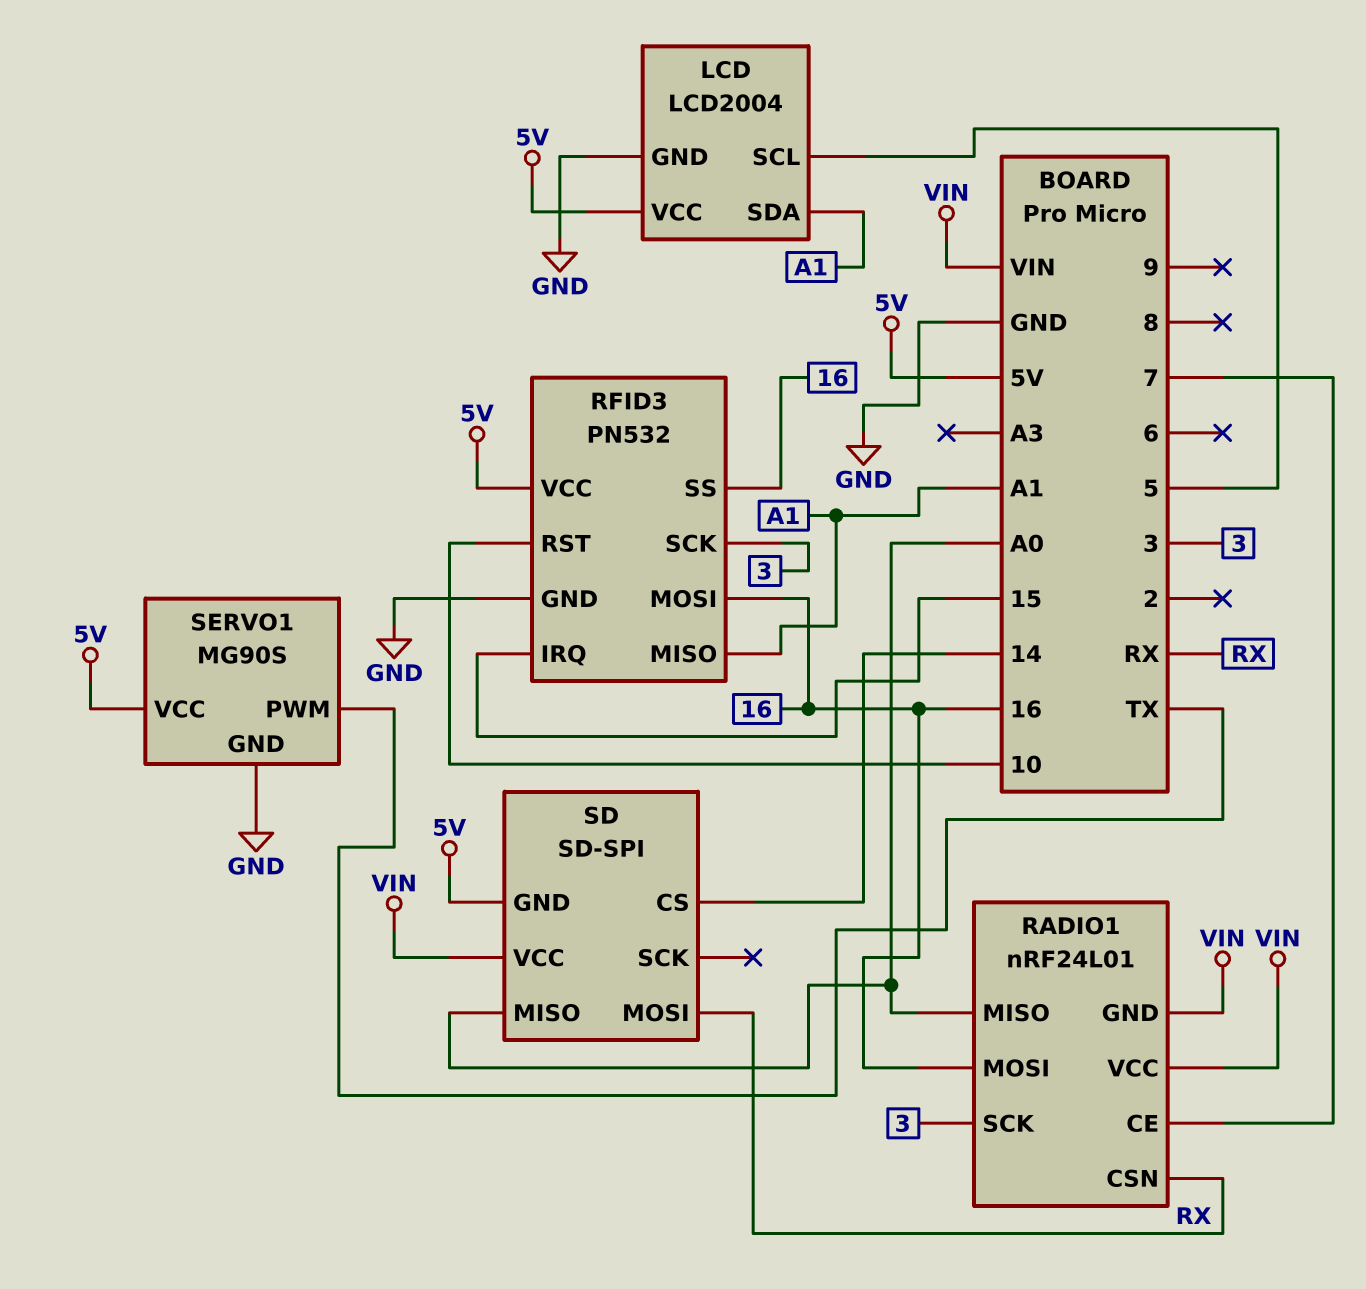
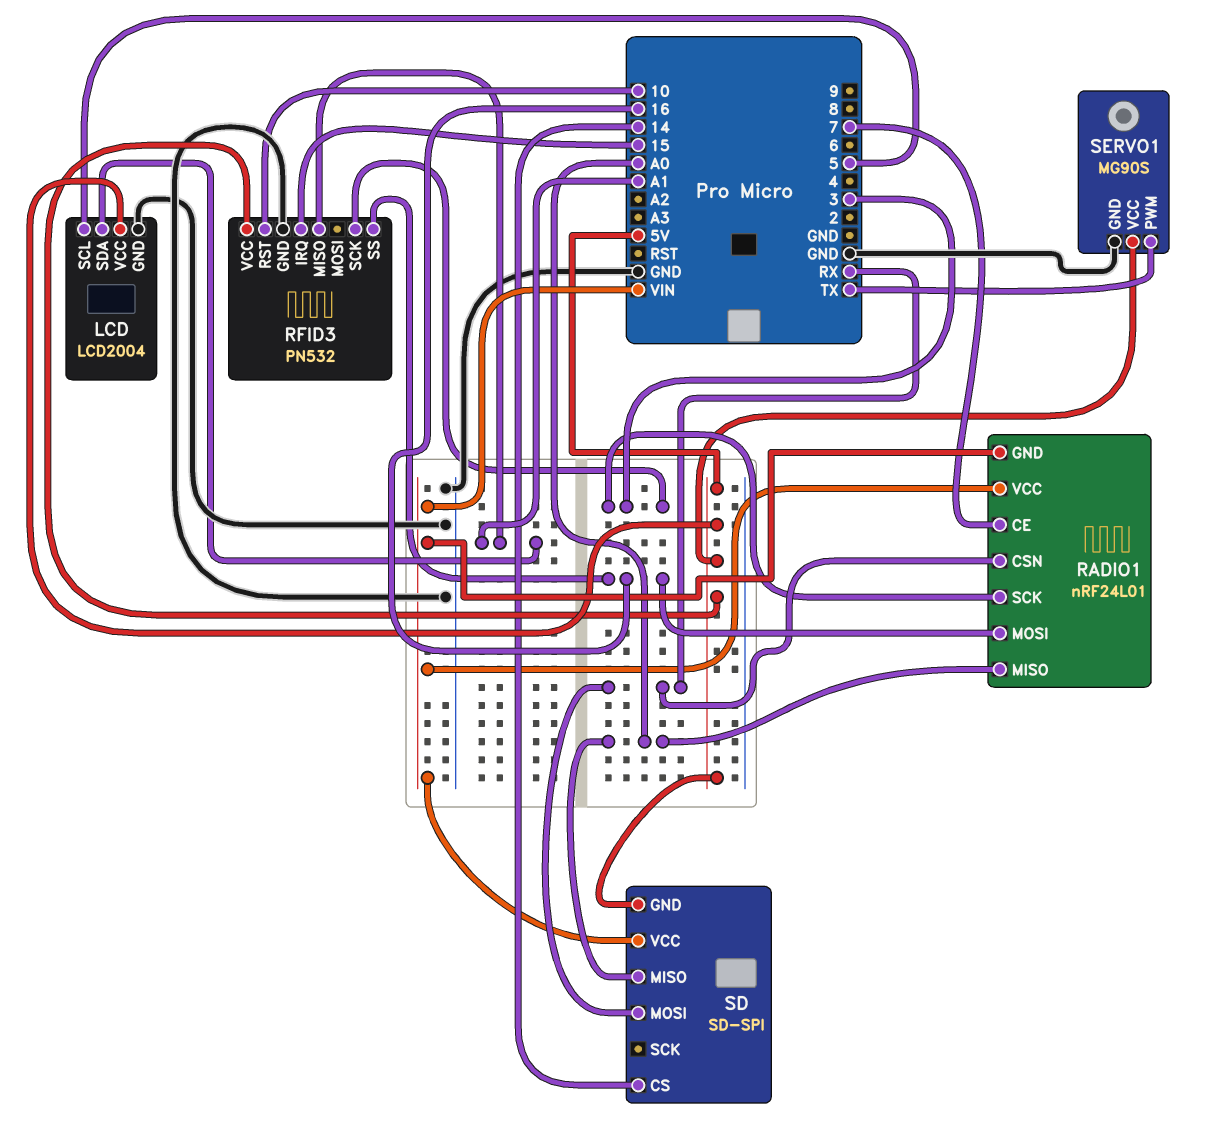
RFID3 pin MOSI: 16 -> none

